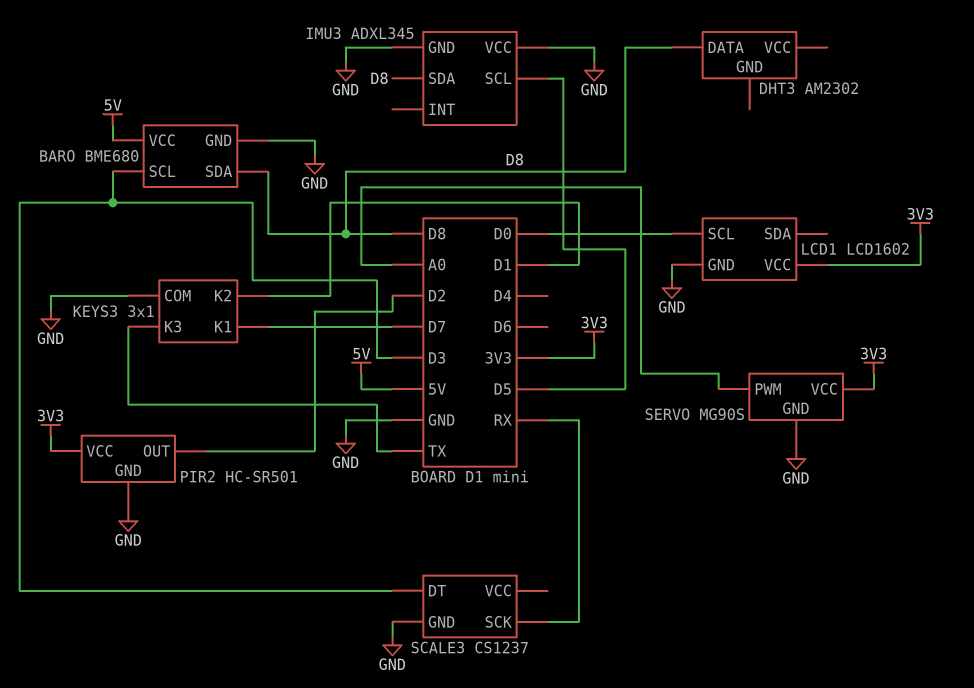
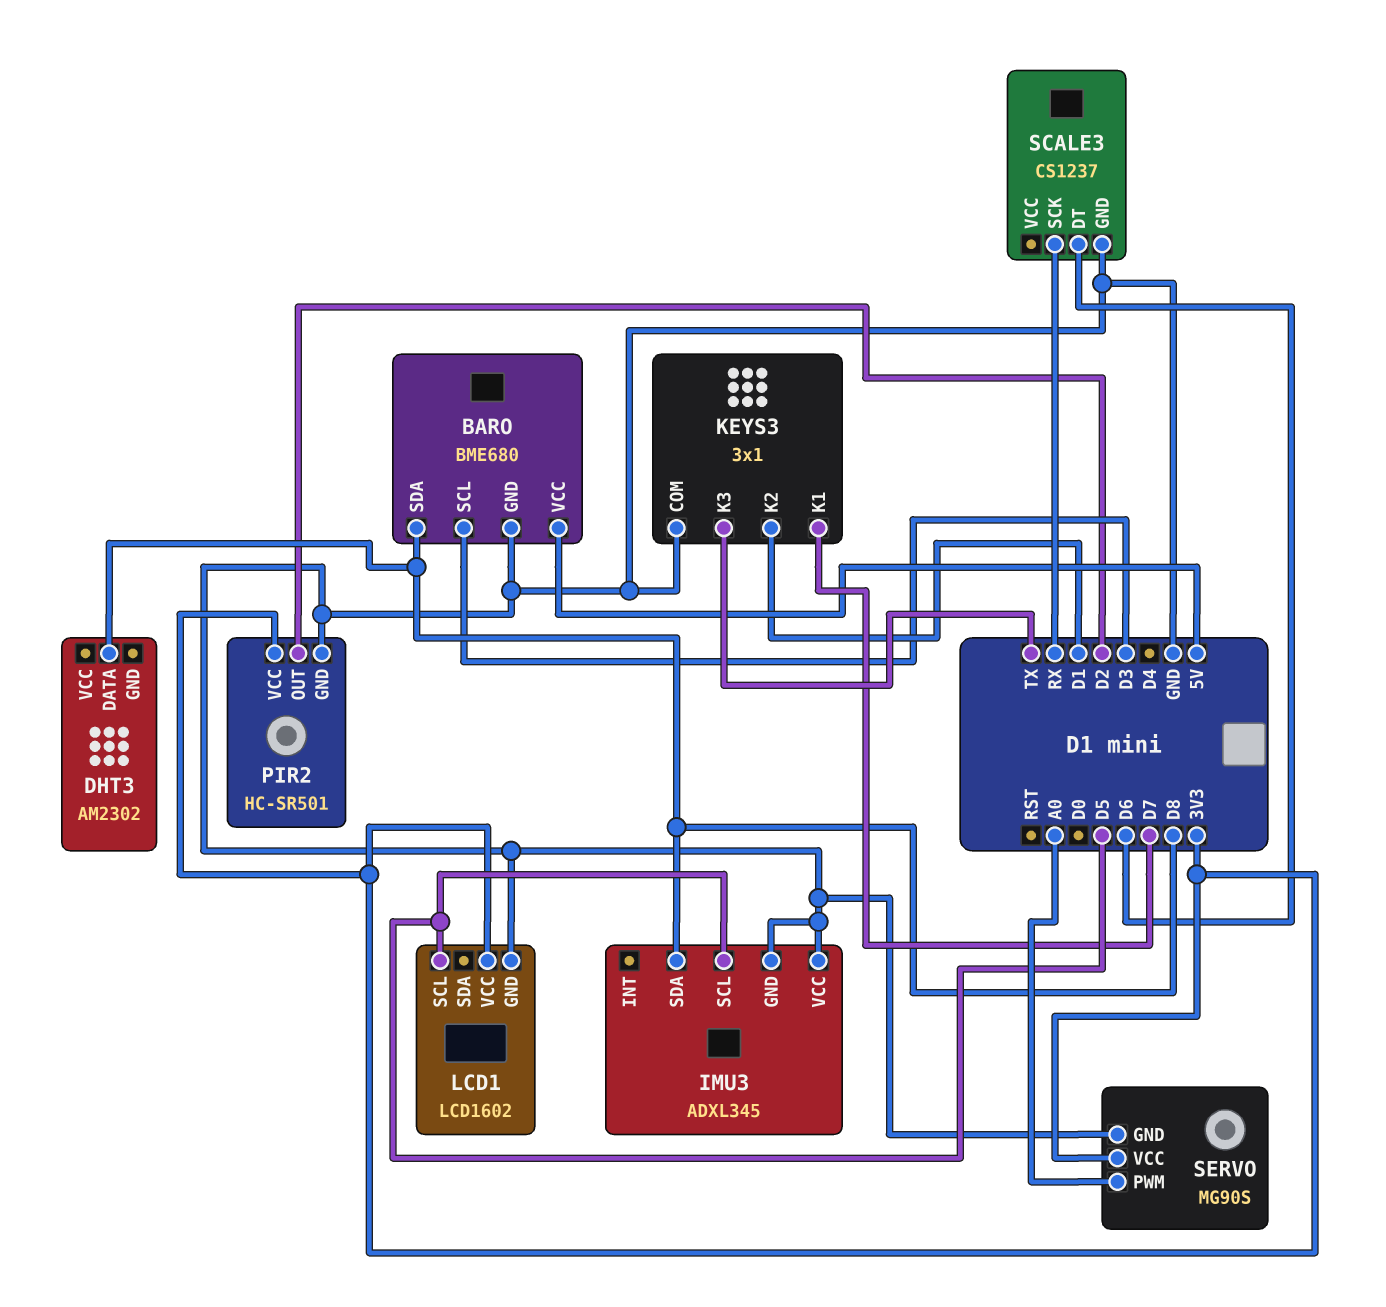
LCD1 pin SCL: D0 -> D5
SCALE3 pin DT: D3 -> D6

